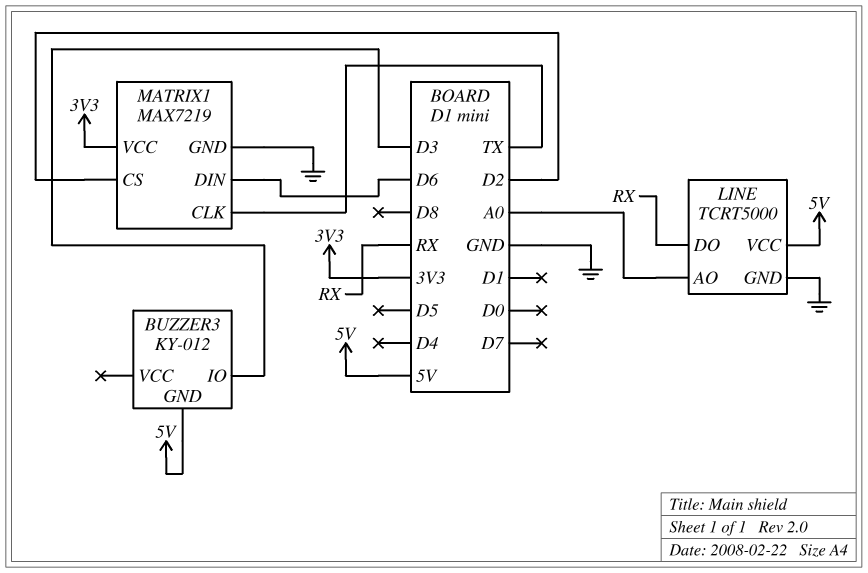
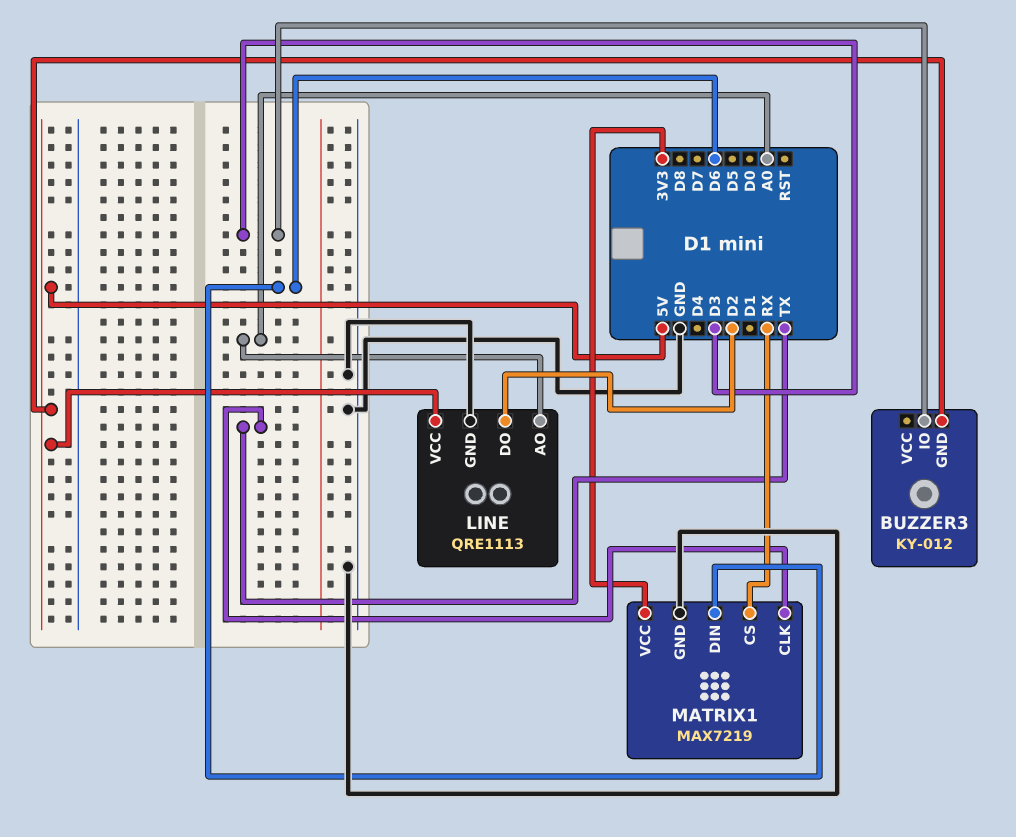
LINE: TCRT5000 -> QRE1113
LINE pin DO: RX -> D2
MATRIX1 pin CS: D2 -> RX

